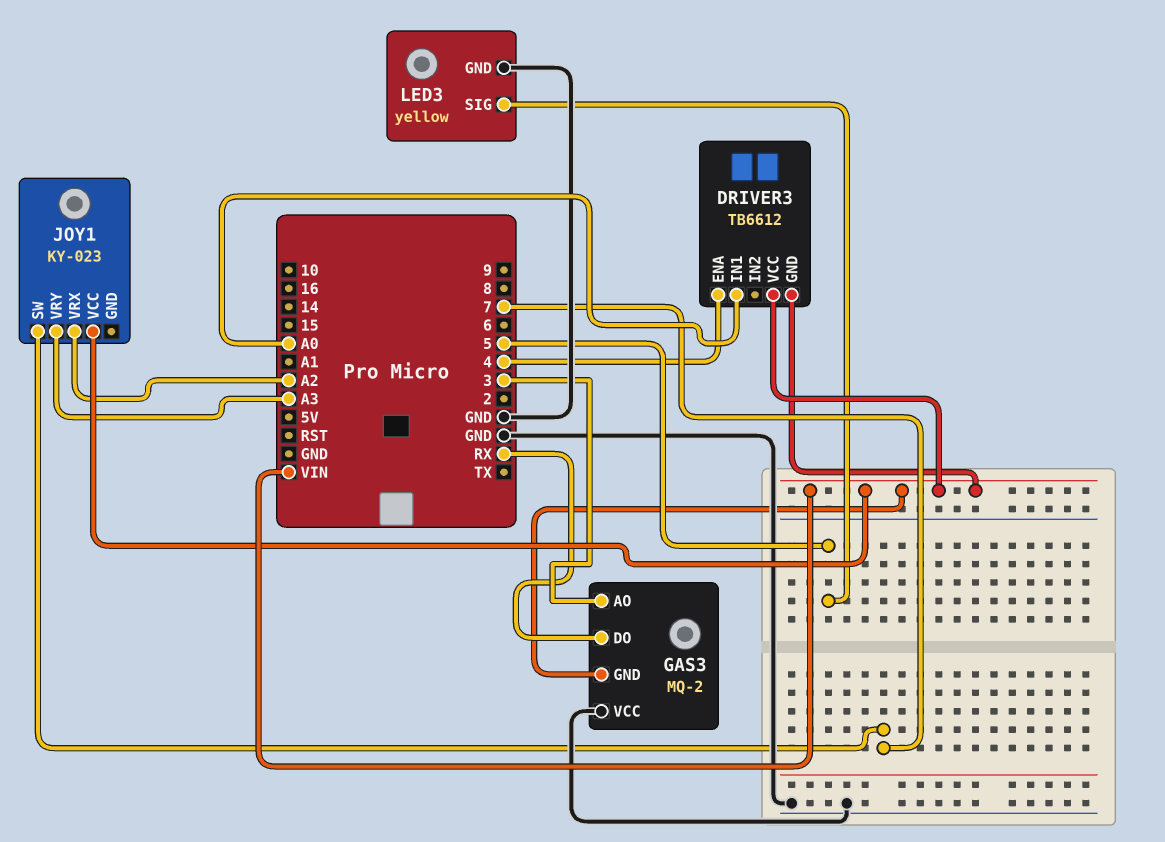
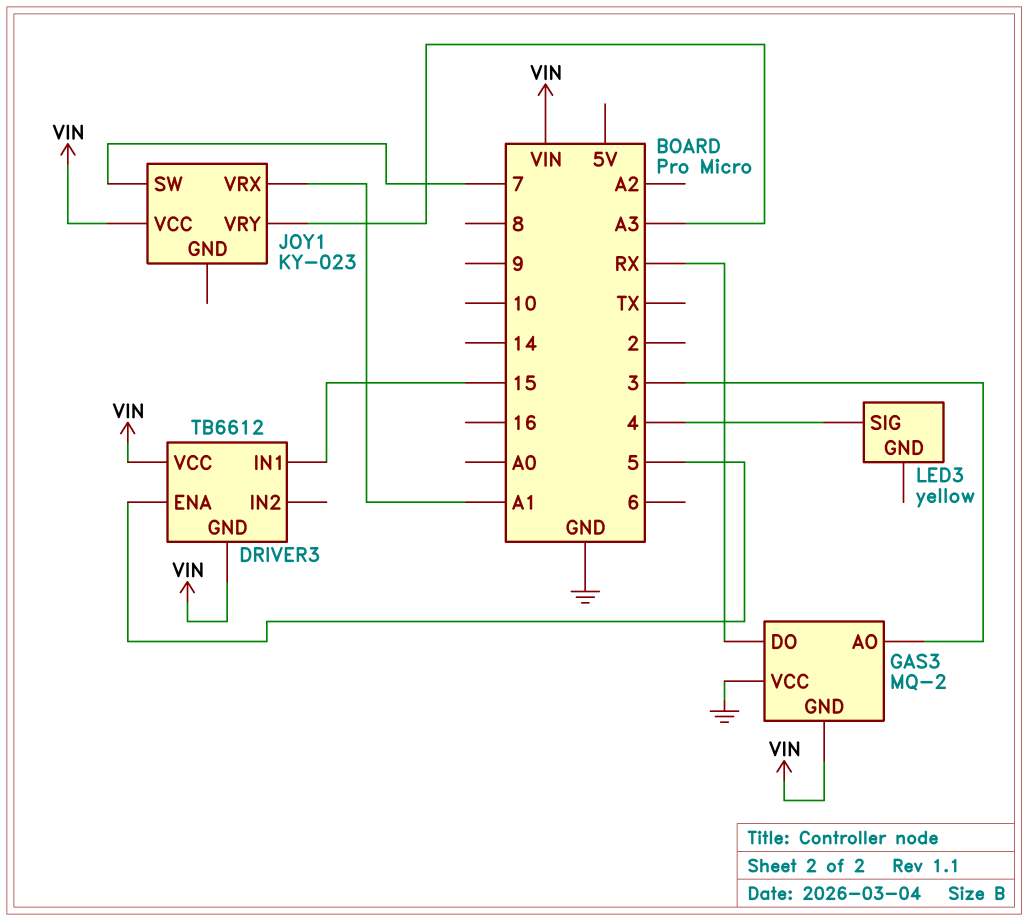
DRIVER3 pin ENA: 4 -> 5
DRIVER3 pin IN1: A0 -> 15
JOY1 pin VRX: A2 -> A1
LED3 pin GND: GND -> none
LED3 pin SIG: 5 -> 4

